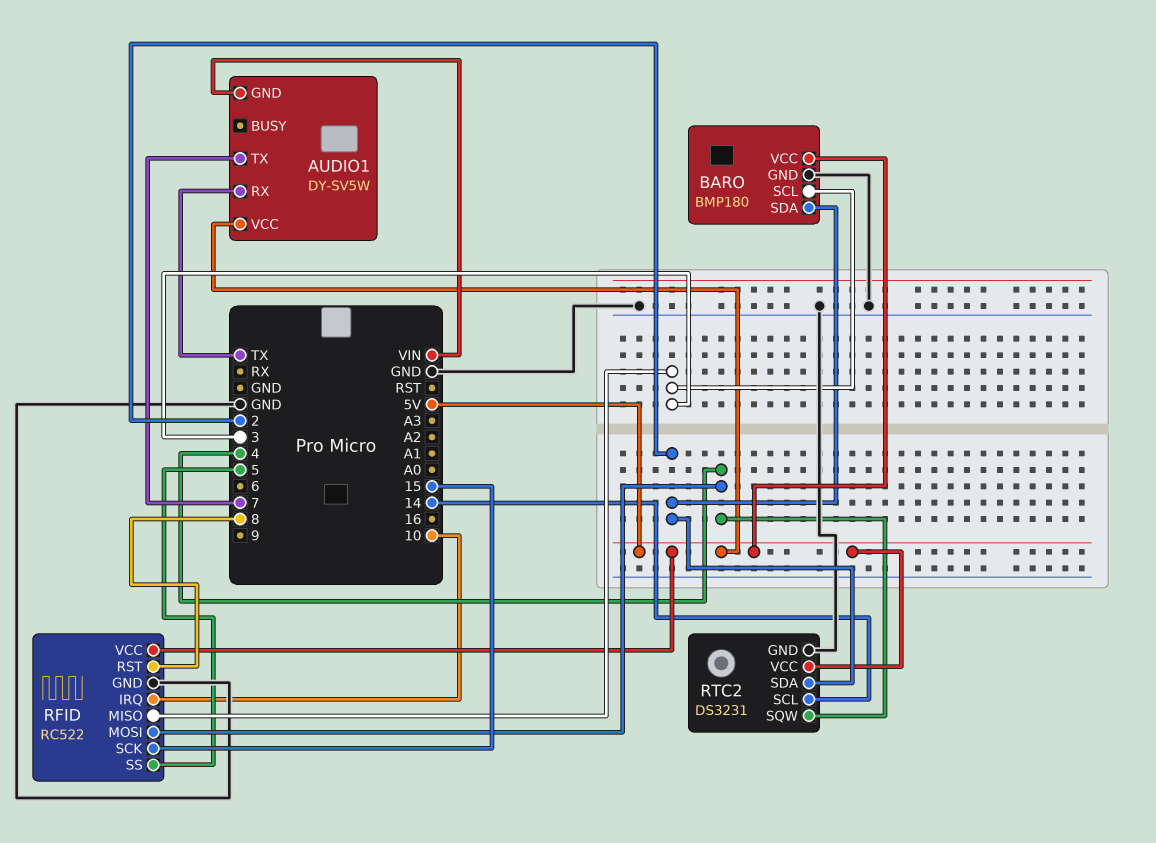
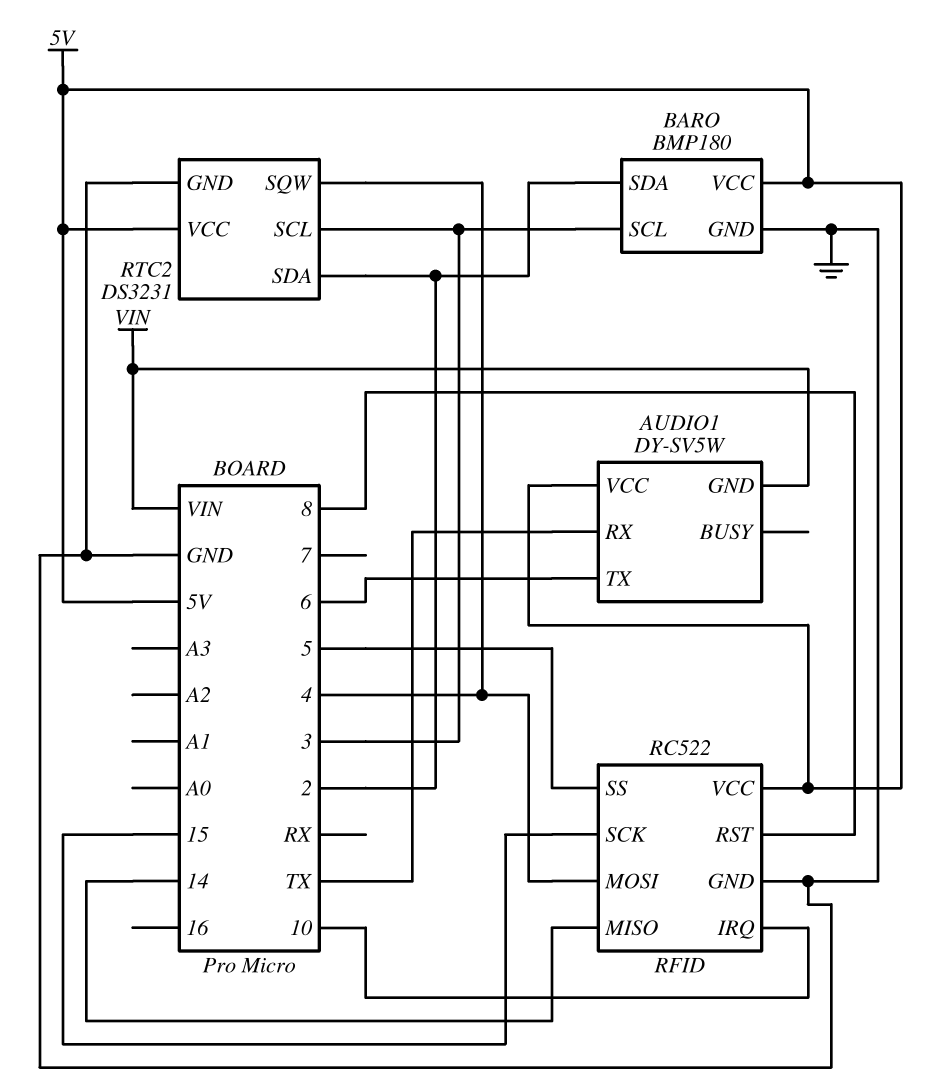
AUDIO1 pin TX: 7 -> 6
RFID pin MISO: 3 -> 14
RTC2 pin SCL: 14 -> 3

